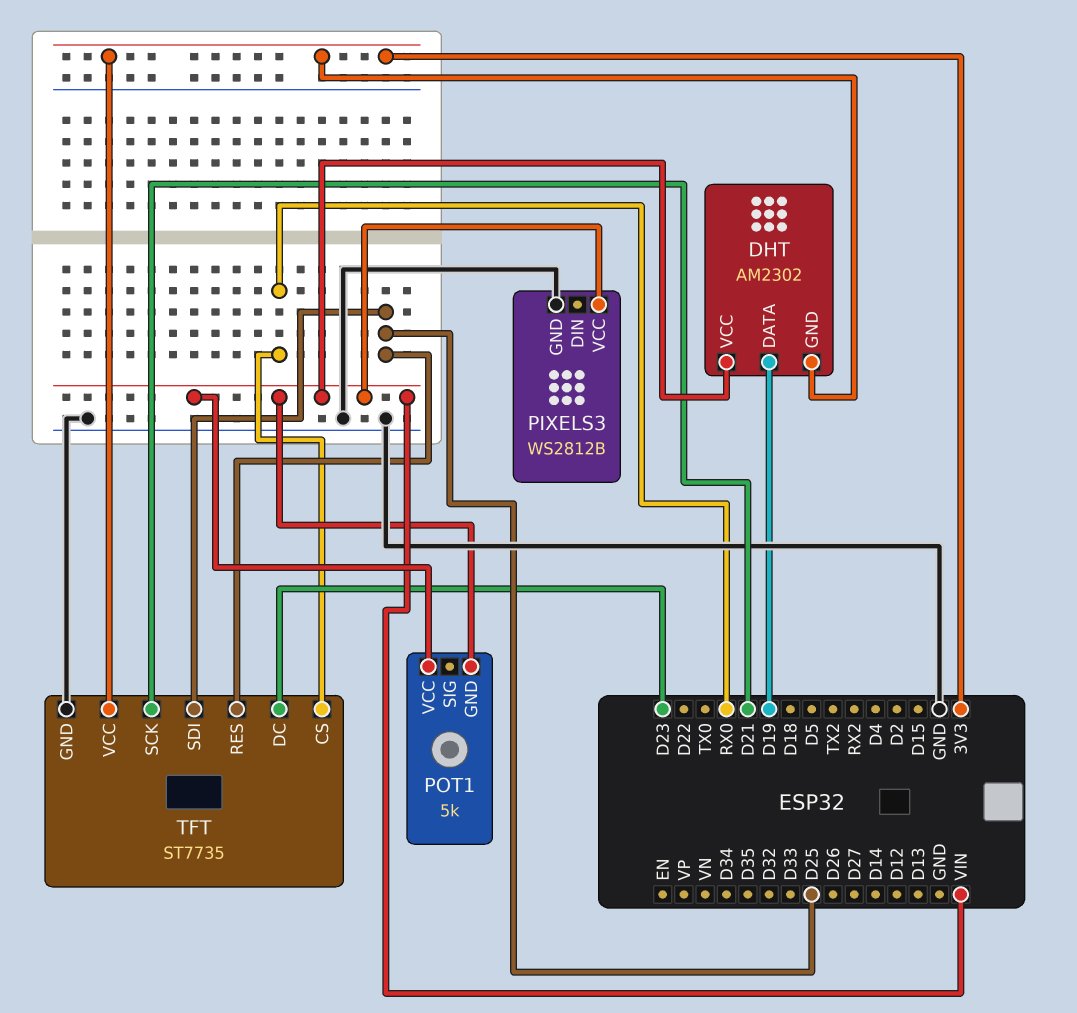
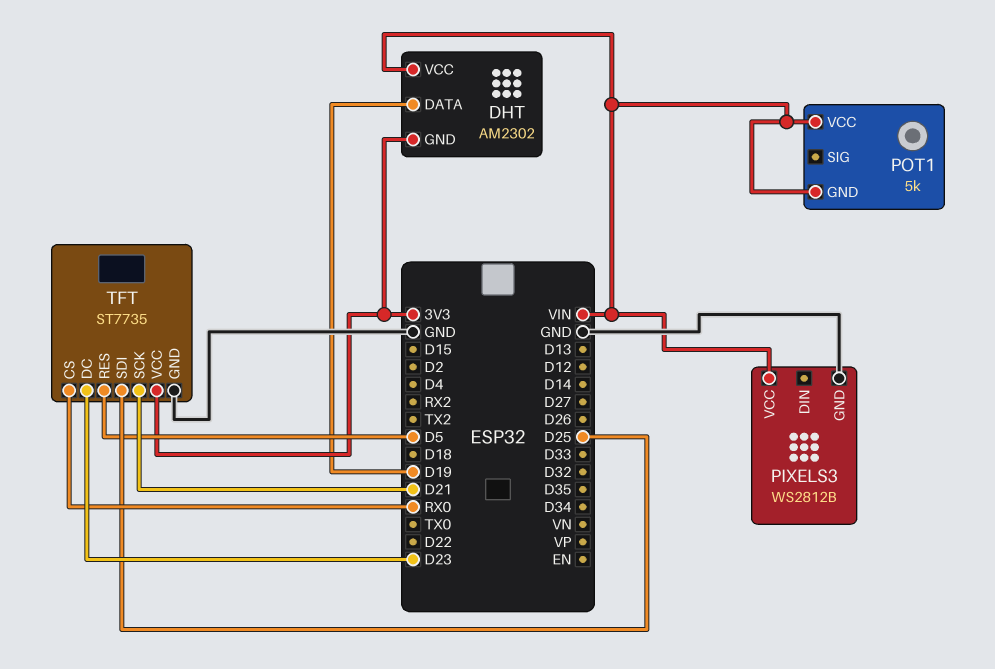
TFT pin RES: D25 -> D5

